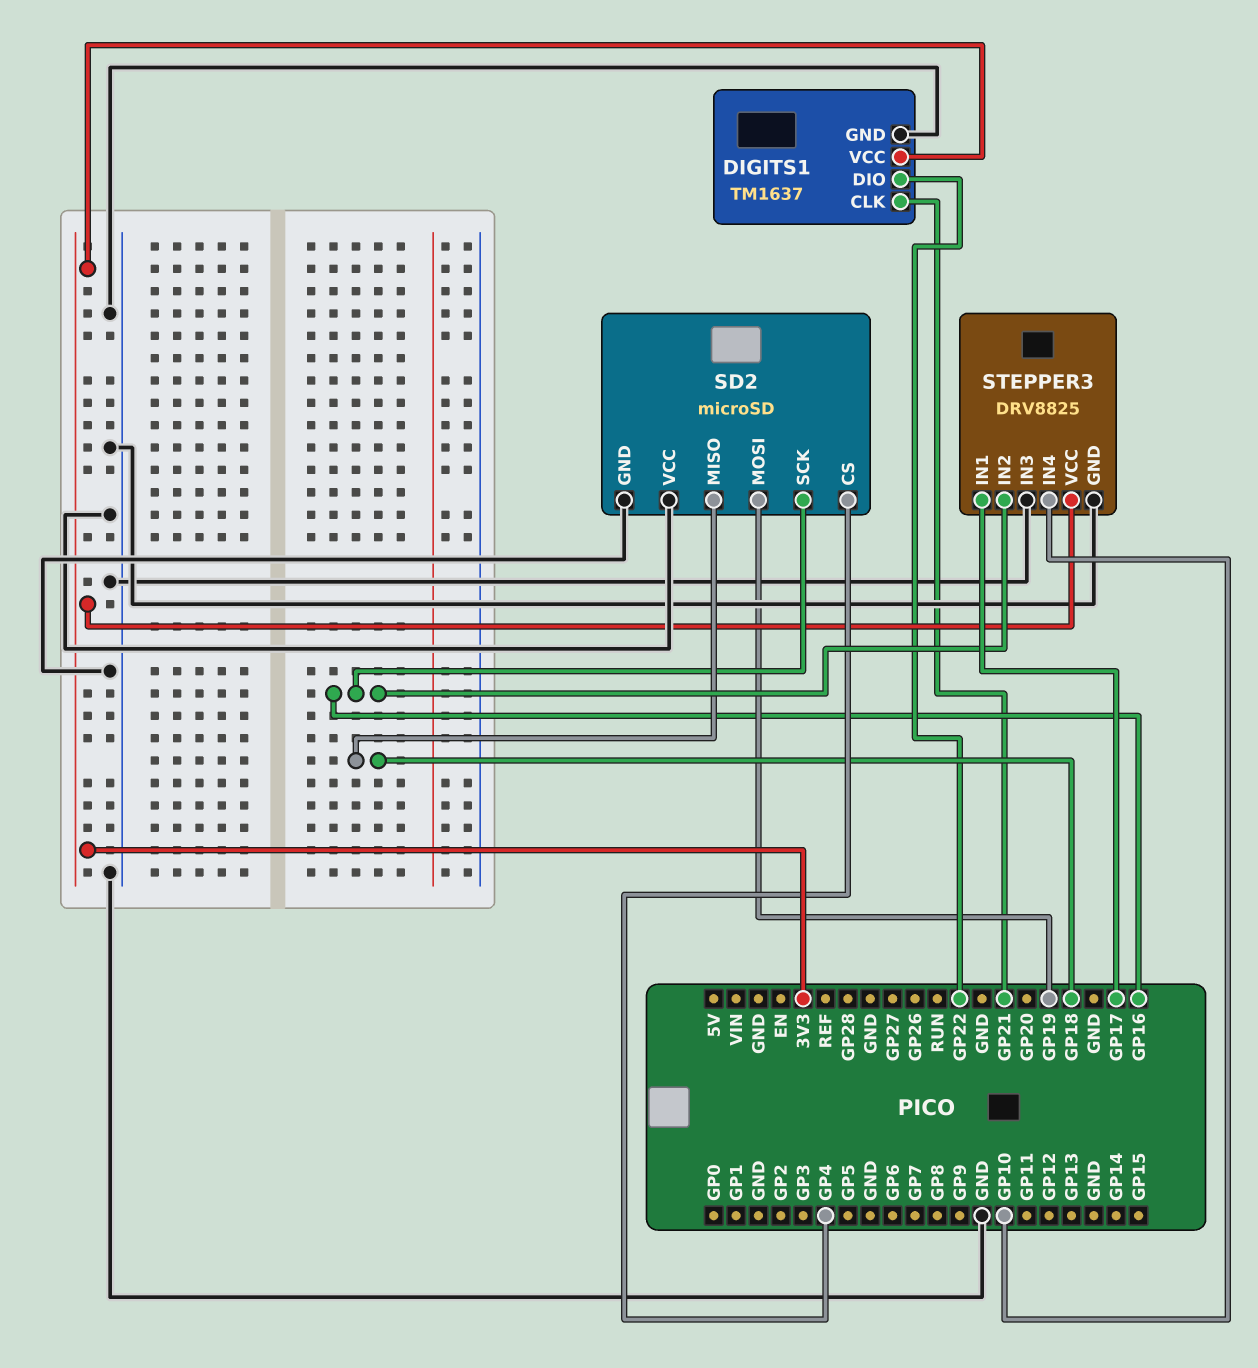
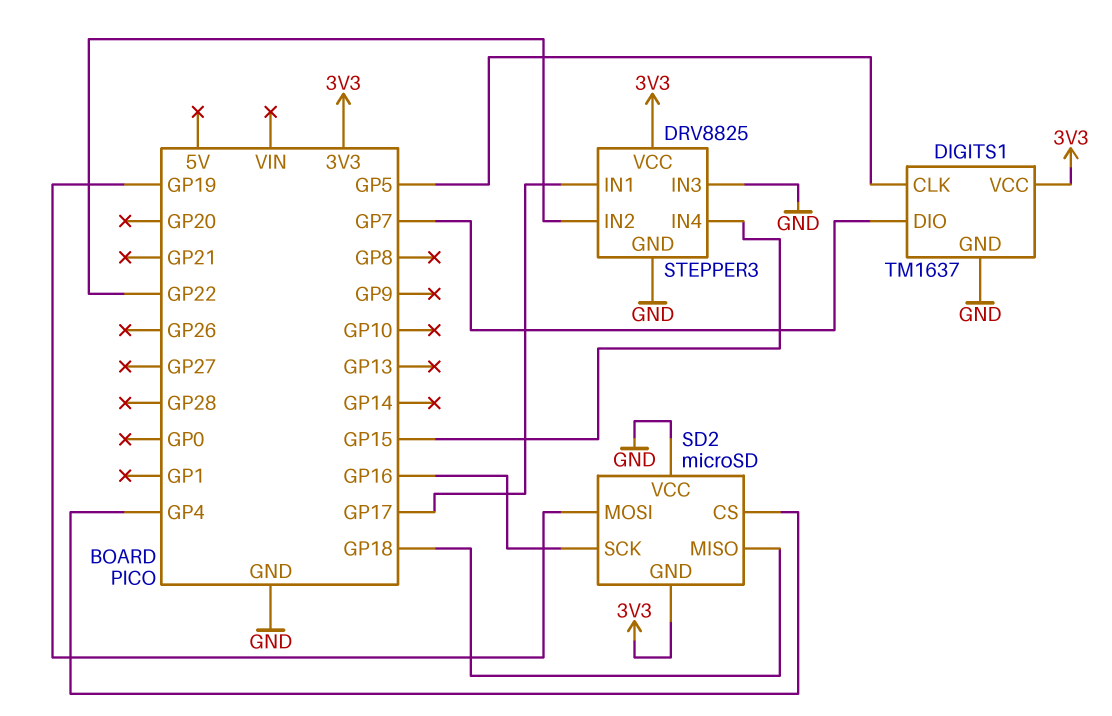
DIGITS1 pin CLK: GP21 -> GP5
DIGITS1 pin DIO: GP22 -> GP7
SD2 pin GND: GND -> 3V3
STEPPER3 pin IN2: GP16 -> GP22
STEPPER3 pin IN4: GP10 -> GP15

